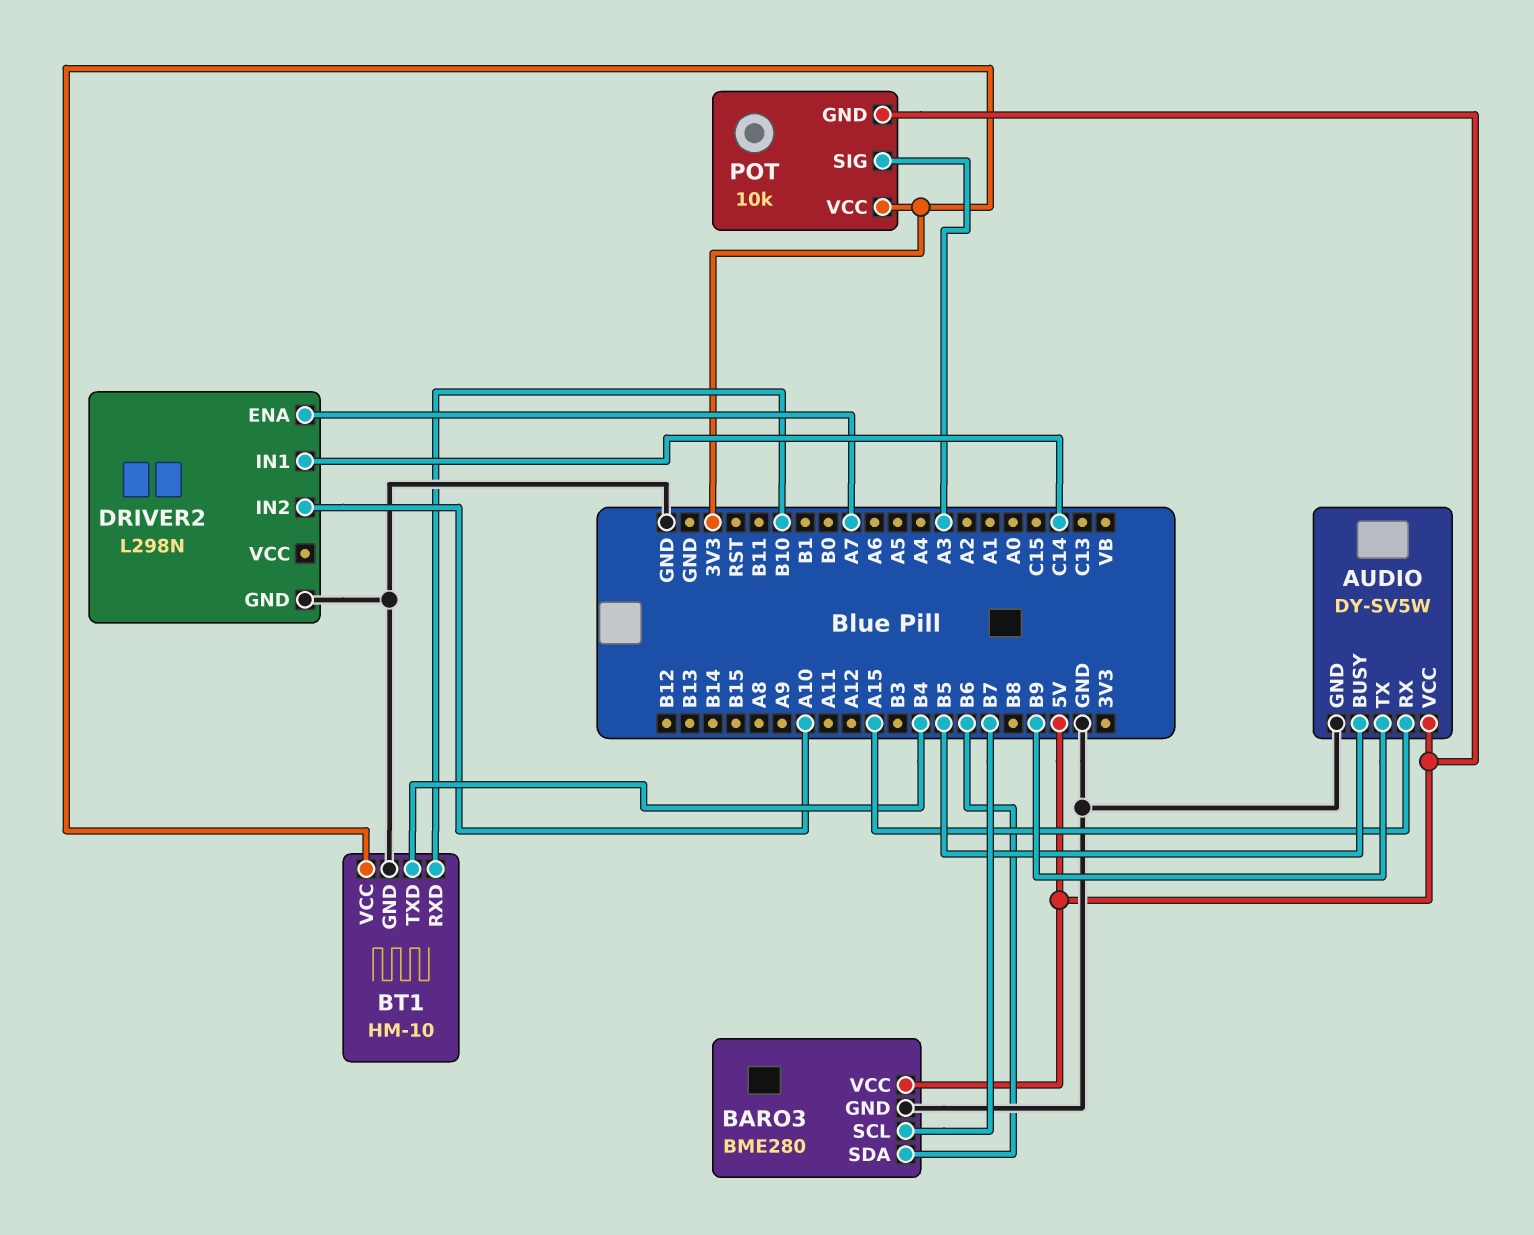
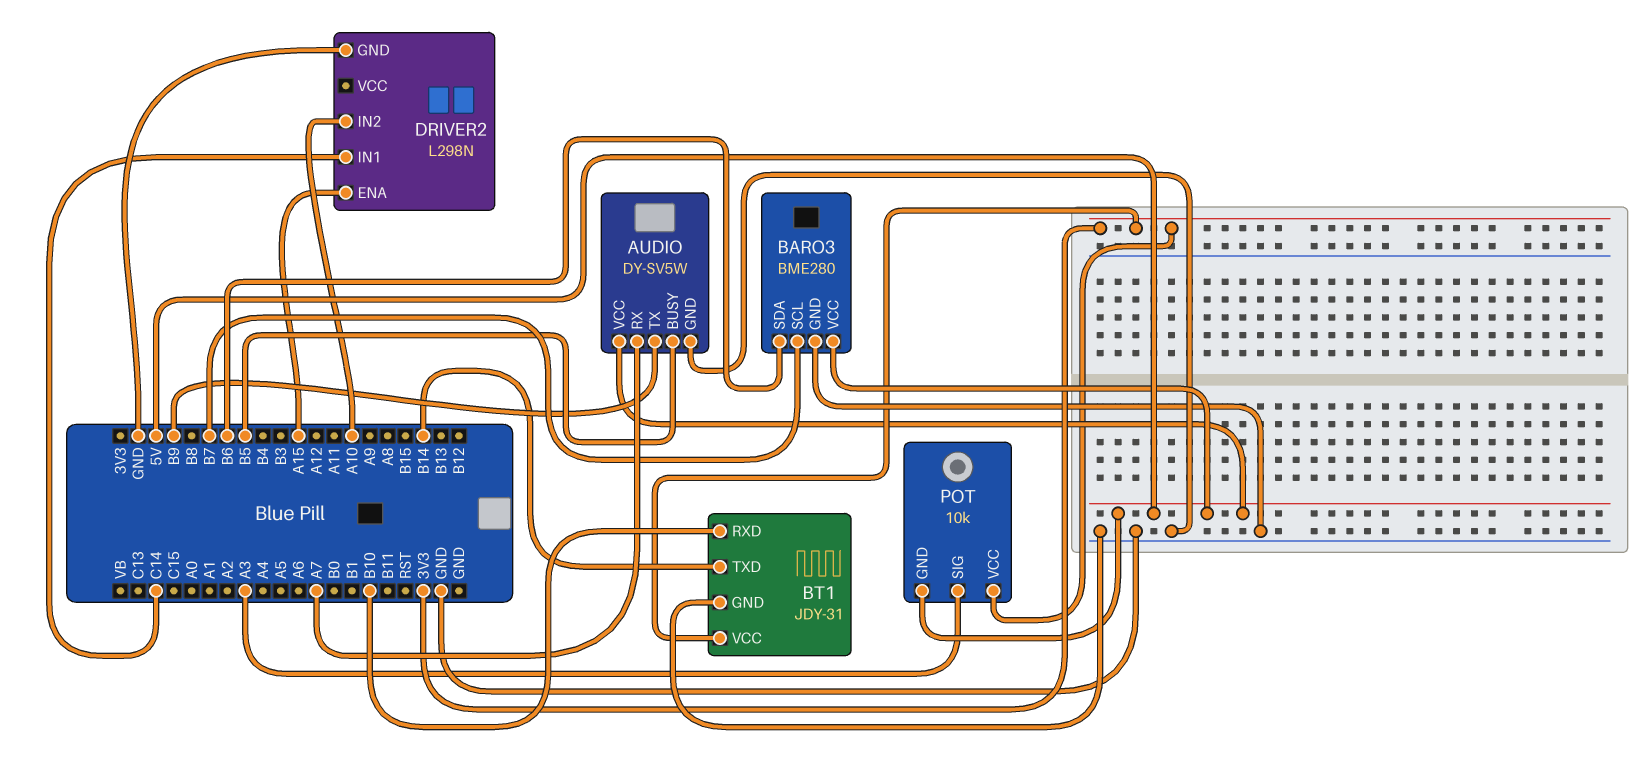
AUDIO pin RX: A15 -> A7
BT1: HM-10 -> JDY-31
BT1 pin TXD: B4 -> B14
DRIVER2 pin ENA: A7 -> A15

